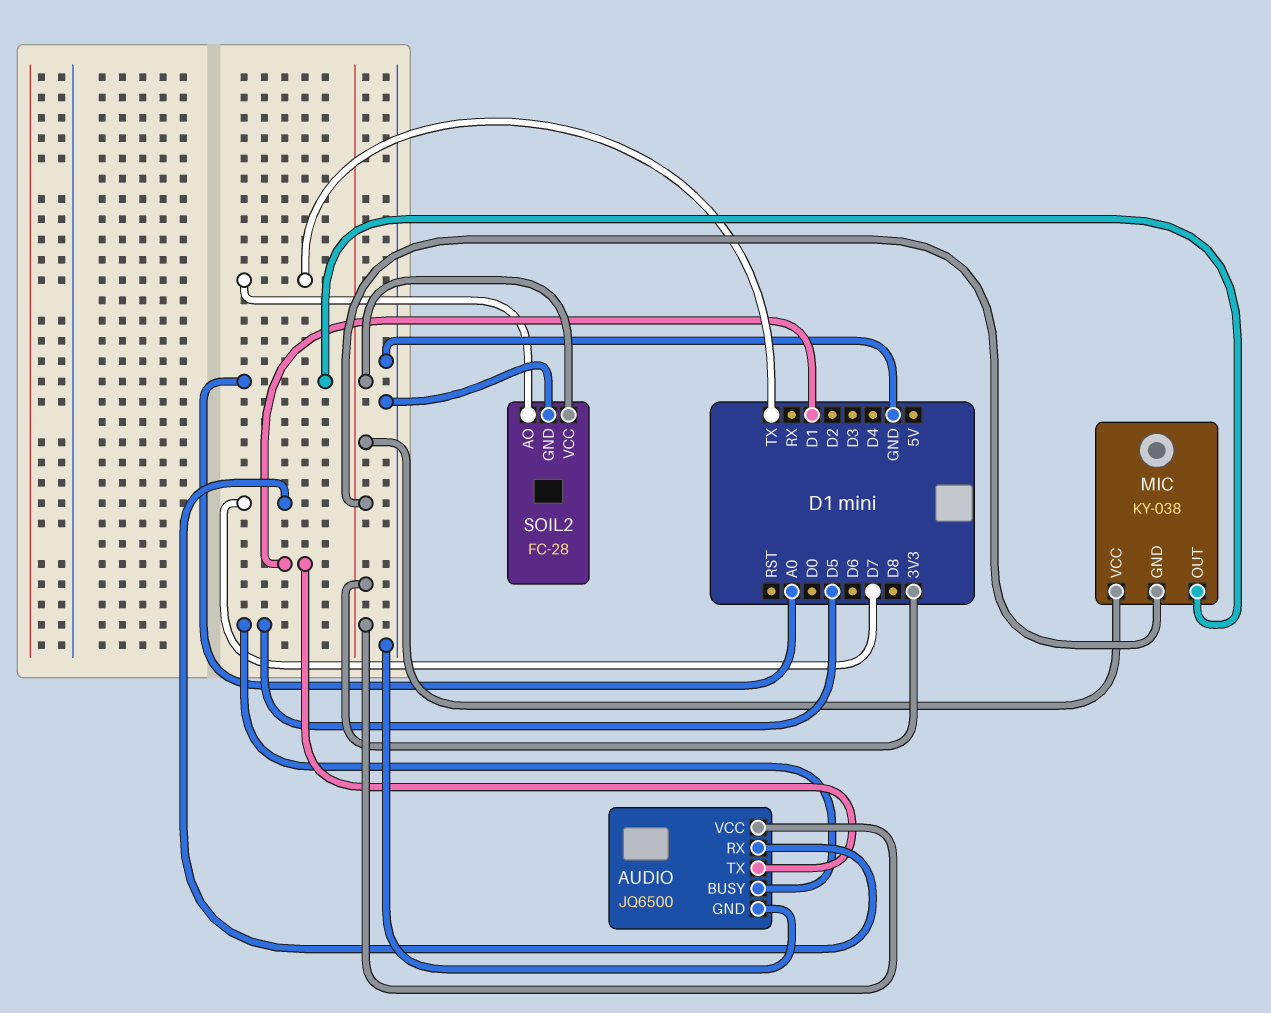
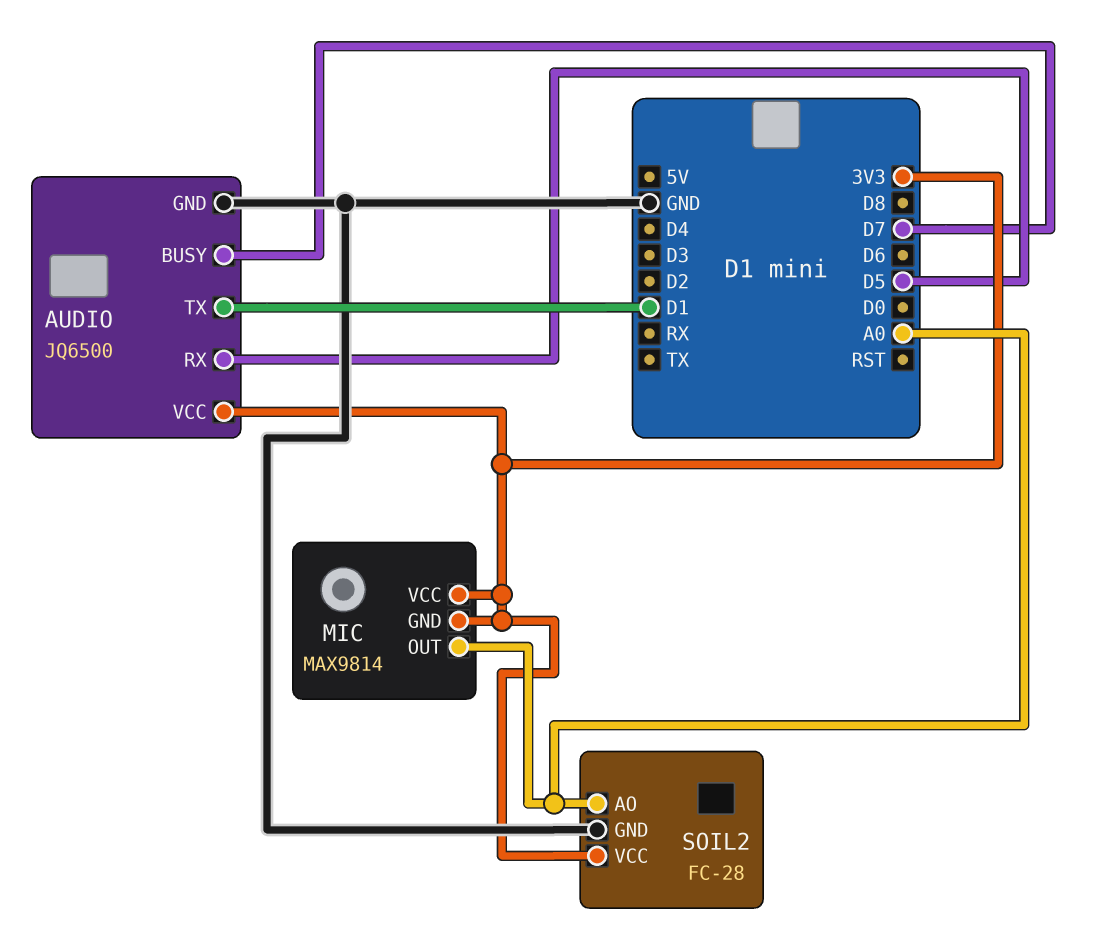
AUDIO pin BUSY: D5 -> D7
AUDIO pin RX: D7 -> D5
MIC: KY-038 -> MAX9814
SOIL2 pin AO: TX -> A0

